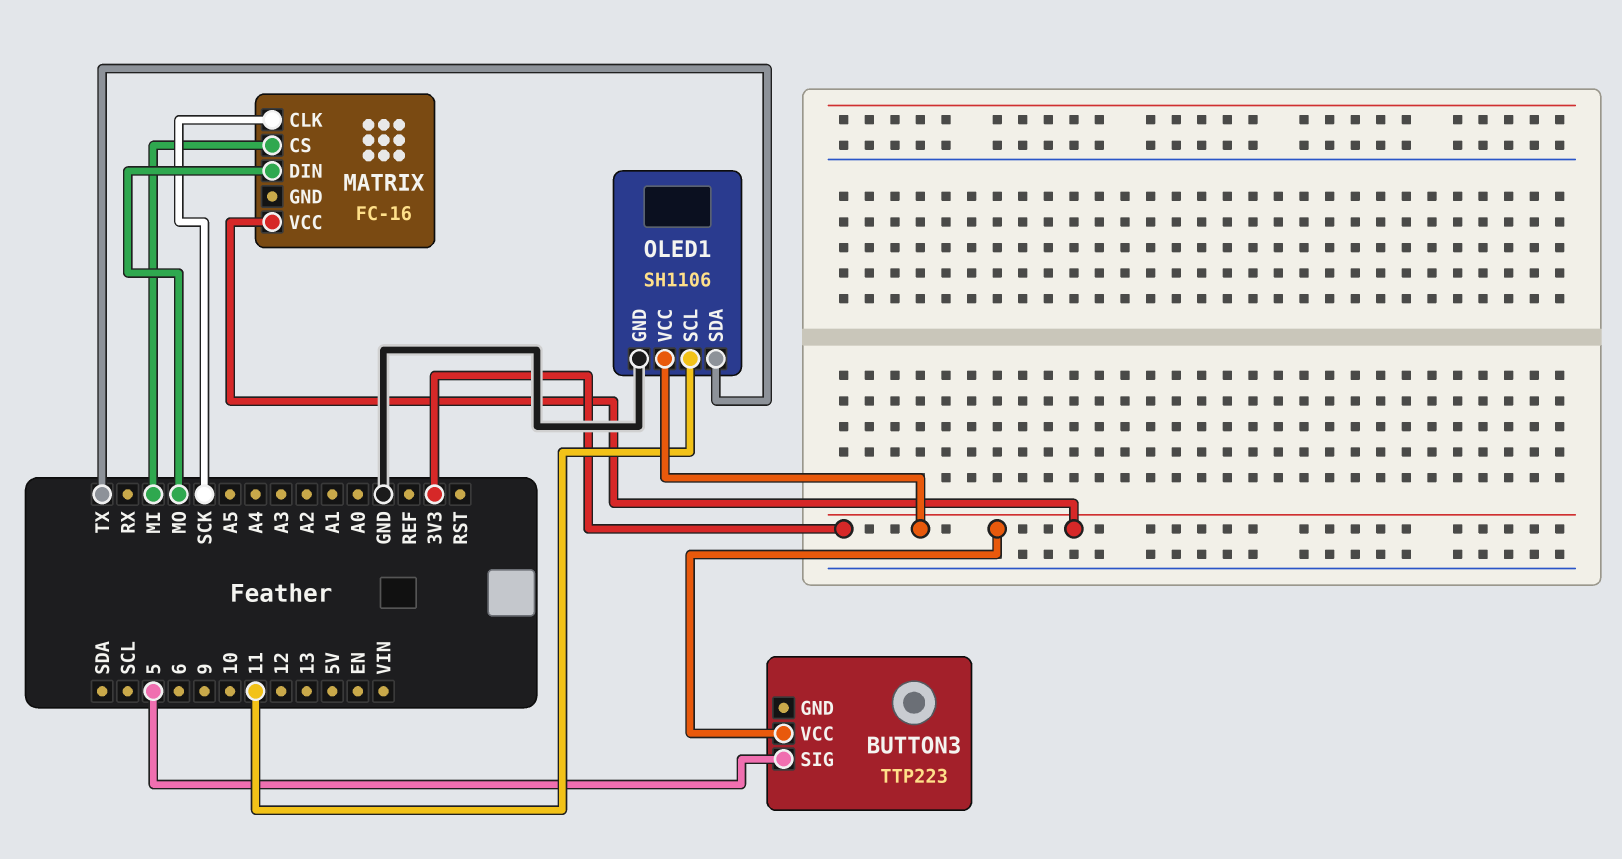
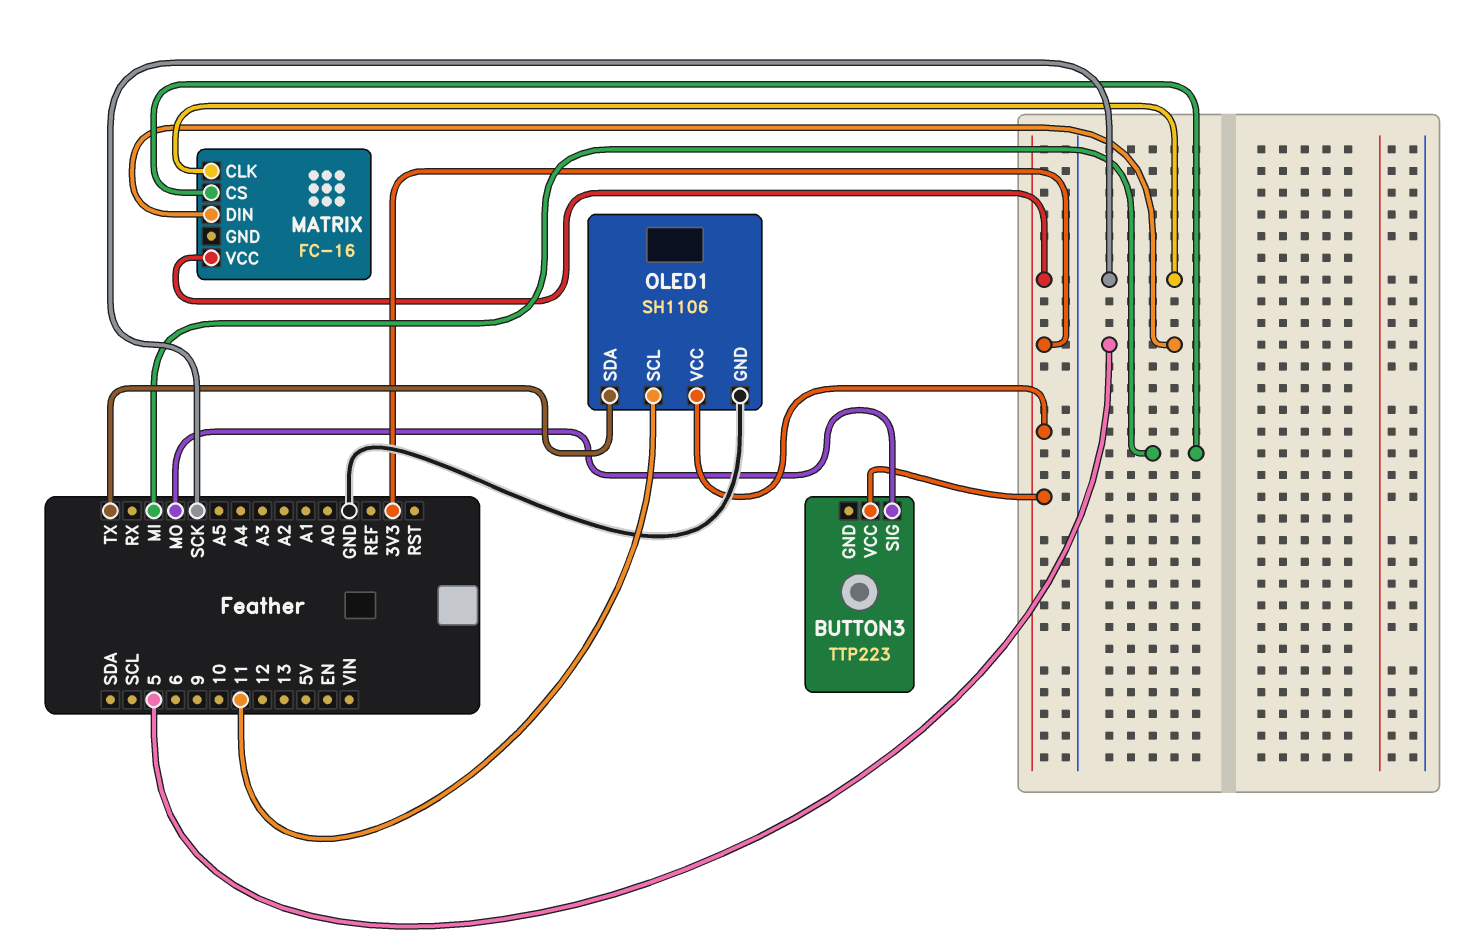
BUTTON3 pin SIG: 5 -> MO
MATRIX pin DIN: MO -> 5

